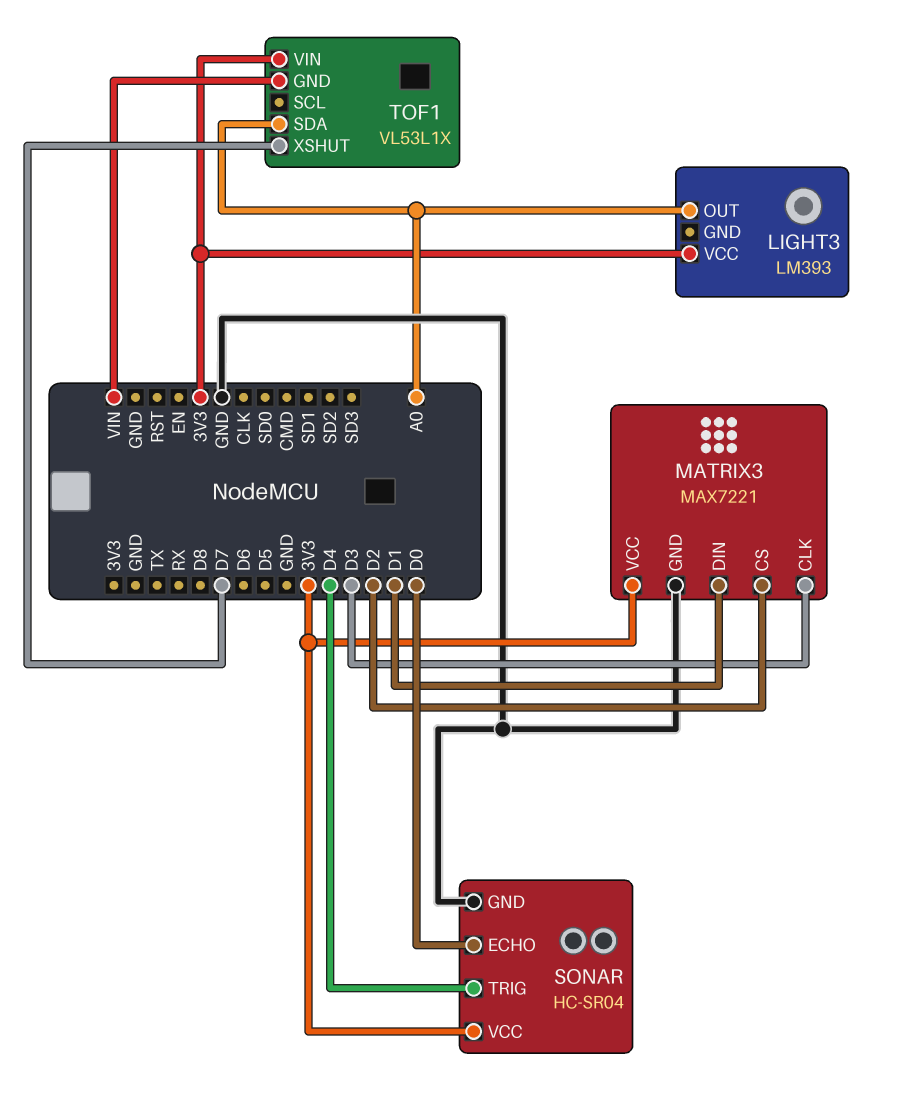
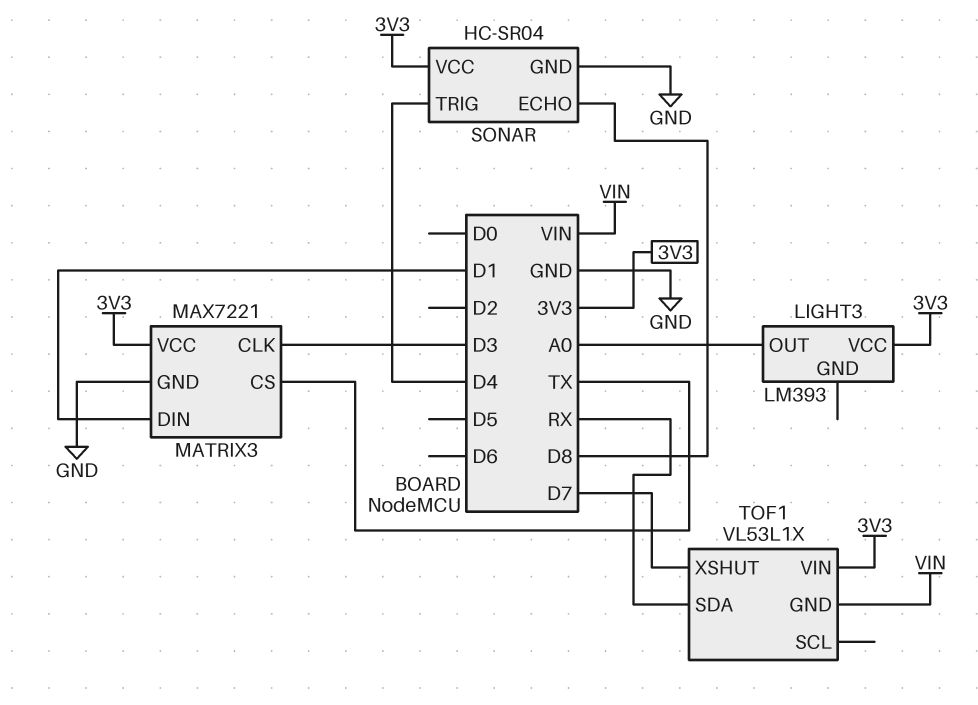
MATRIX3 pin CS: D2 -> TX
SONAR pin ECHO: D0 -> D8
TOF1 pin SDA: A0 -> RX

